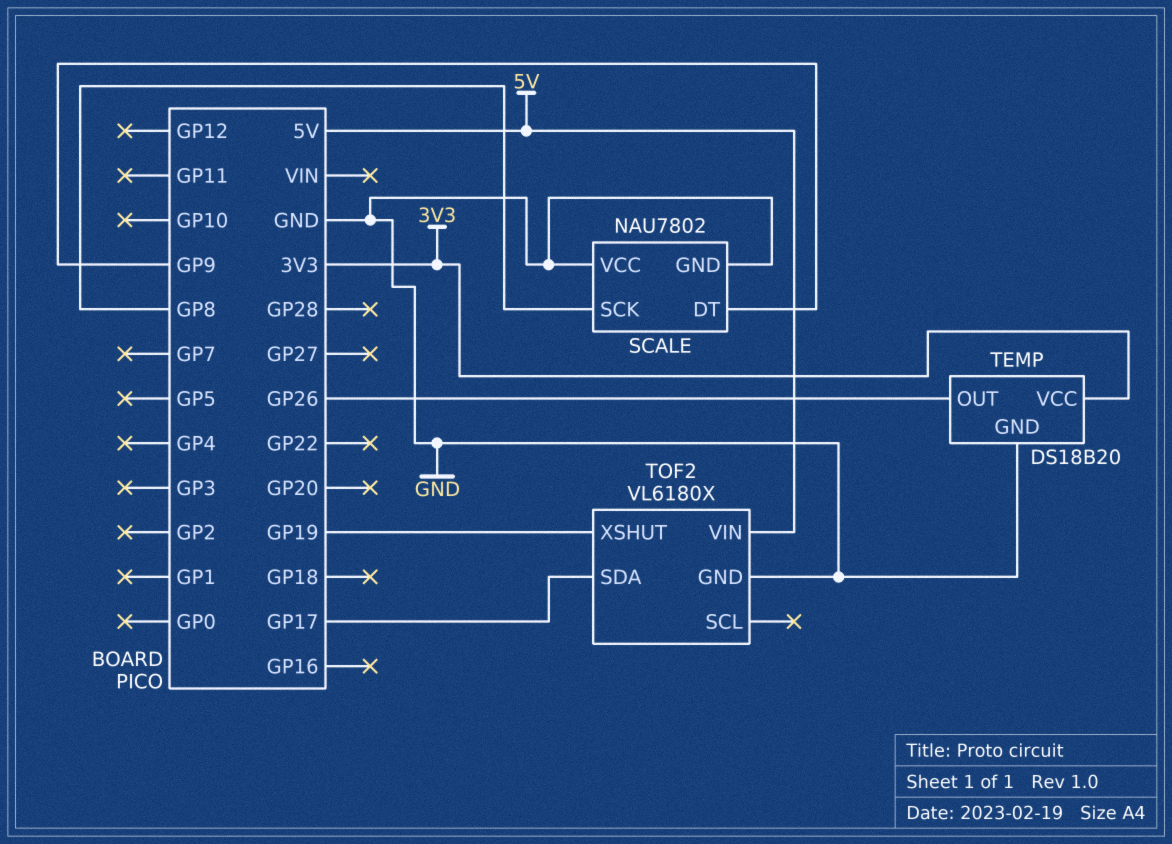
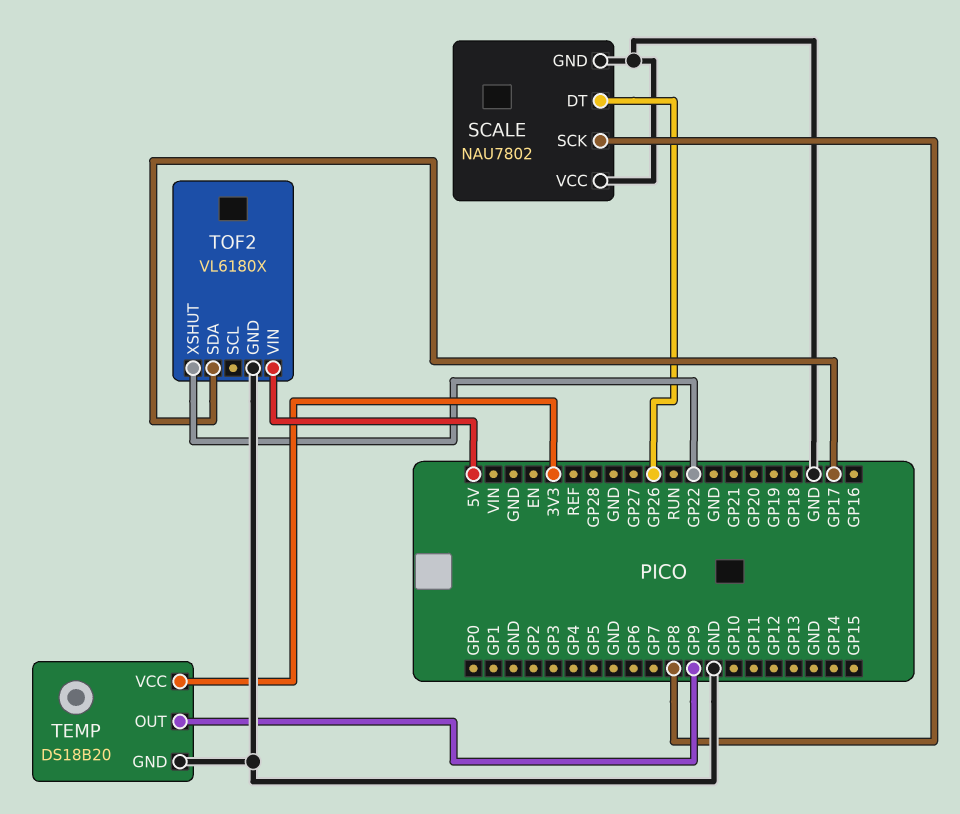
SCALE pin DT: GP9 -> GP26
TEMP pin OUT: GP26 -> GP9
TOF2 pin XSHUT: GP19 -> GP22

